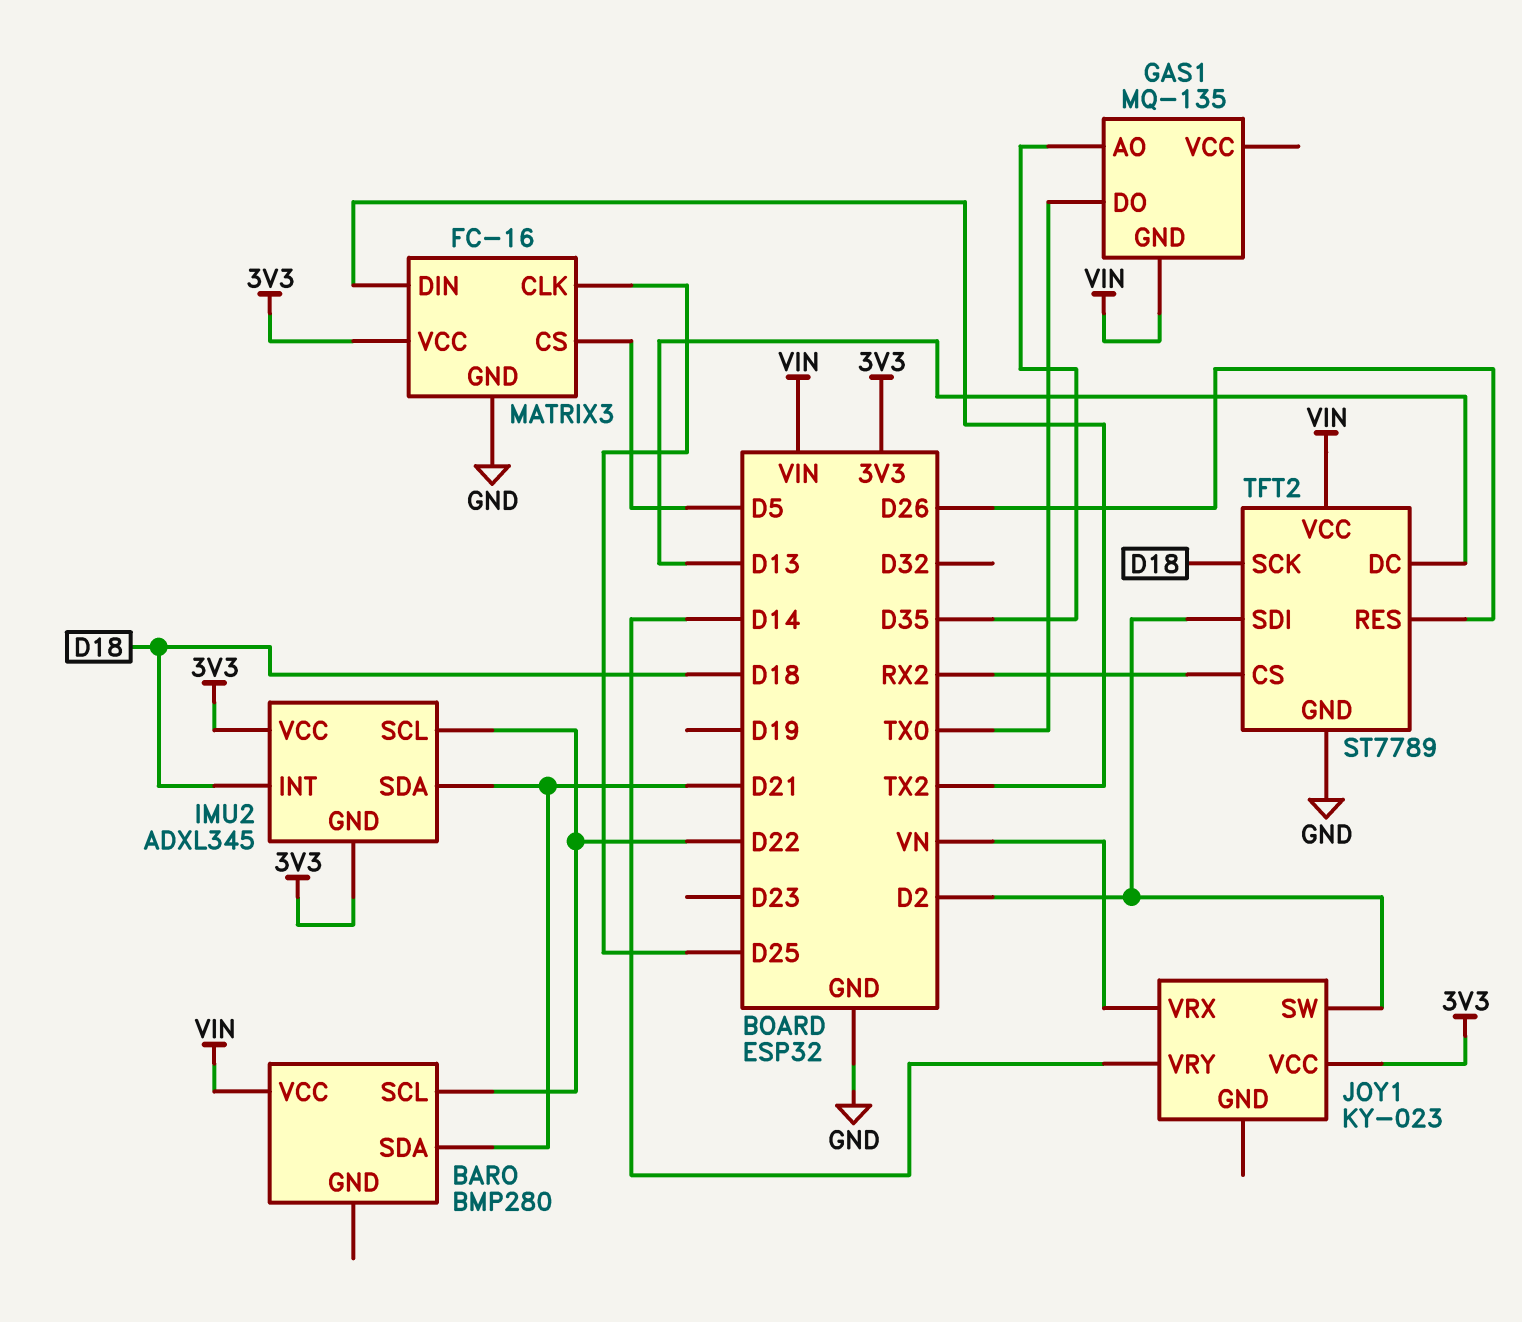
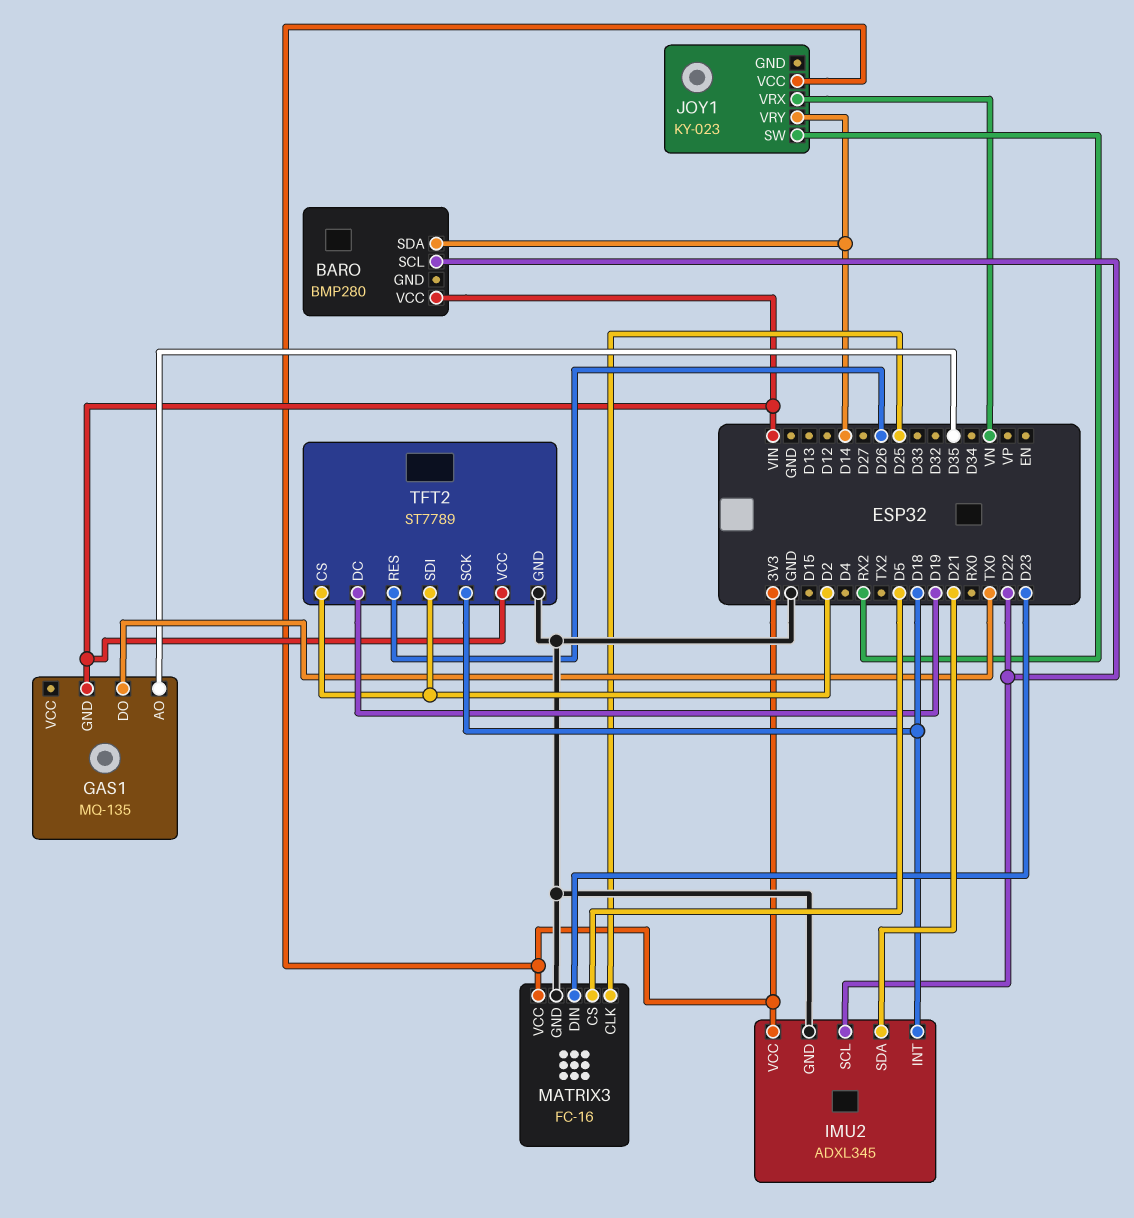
BARO pin SDA: D21 -> D14
IMU2 pin GND: 3V3 -> GND
JOY1 pin SW: D2 -> RX2
MATRIX3 pin DIN: TX2 -> D23
TFT2 pin CS: RX2 -> D2
TFT2 pin DC: D13 -> D19

